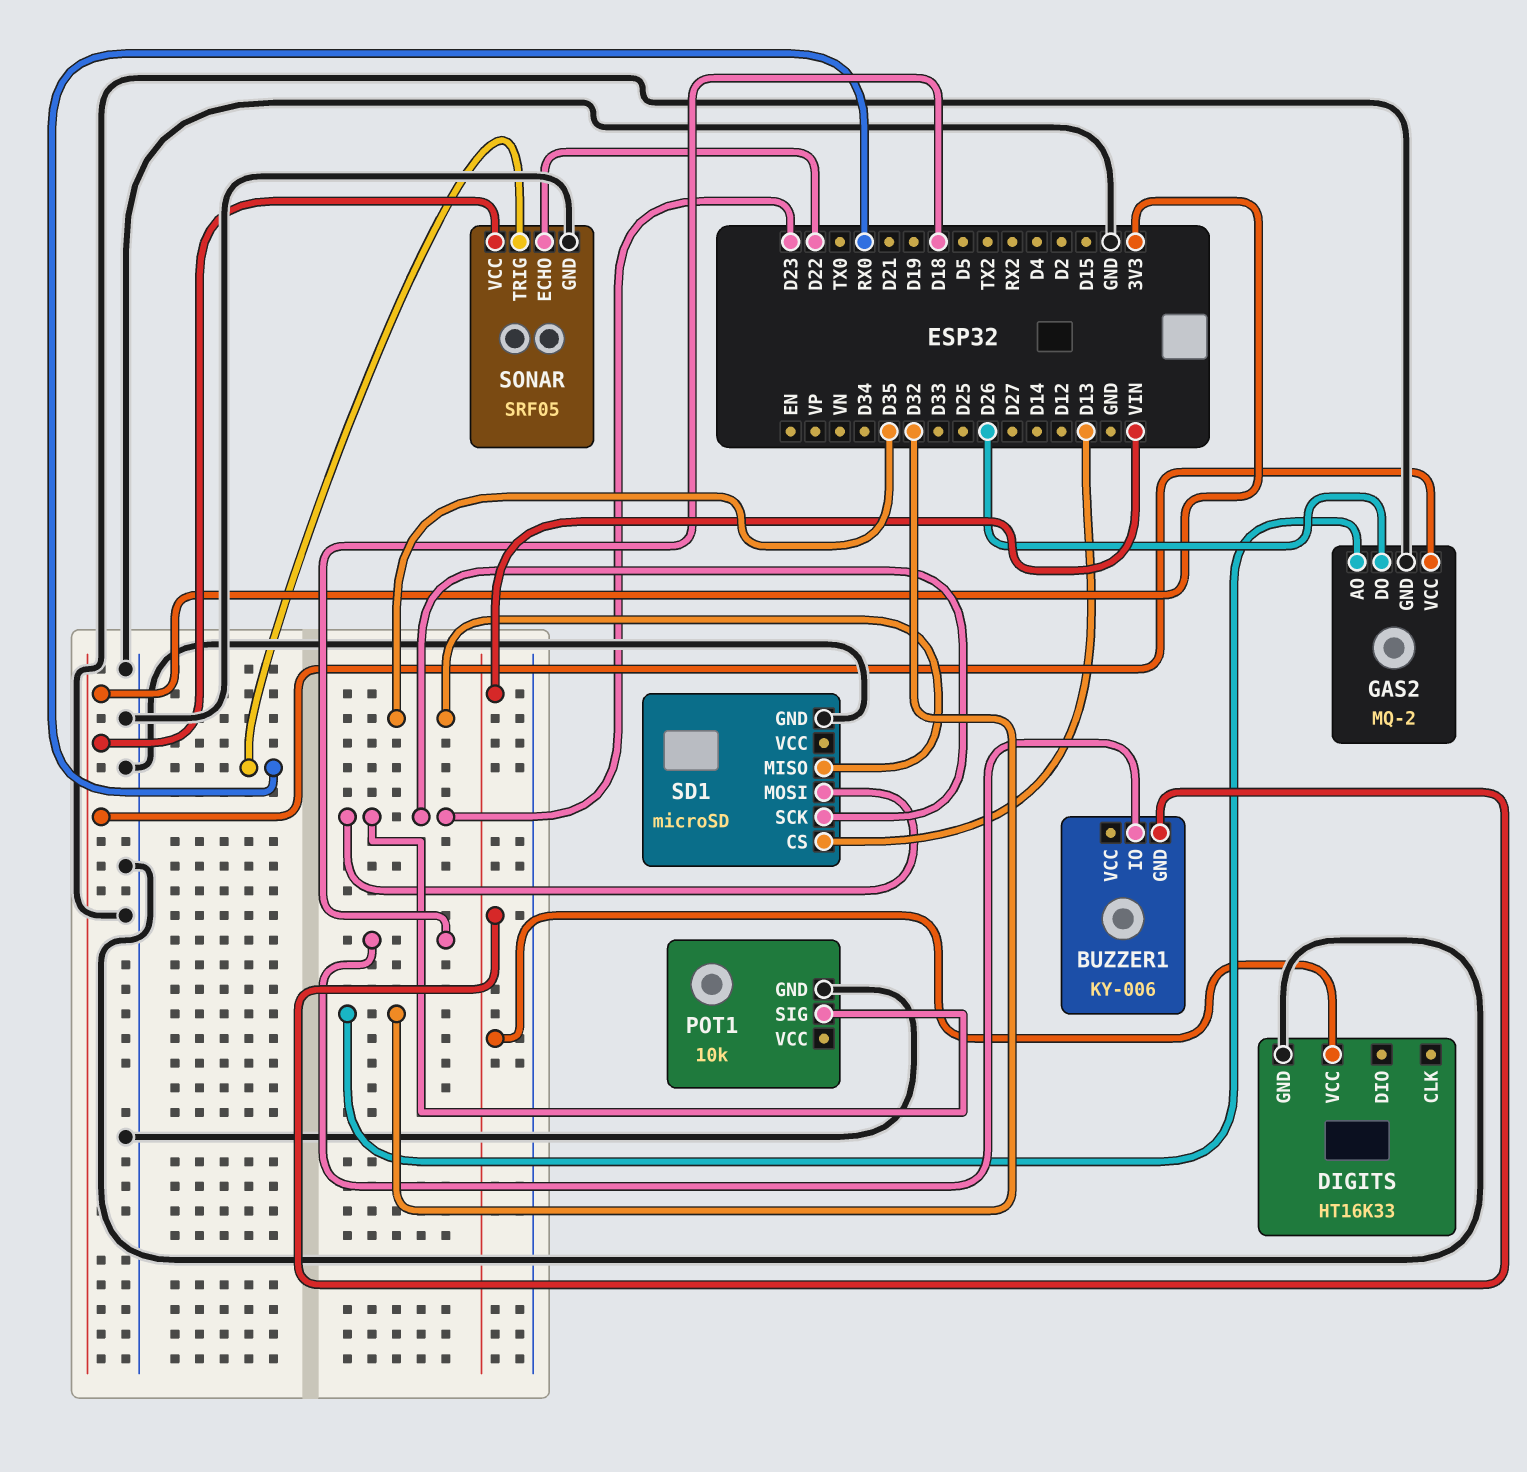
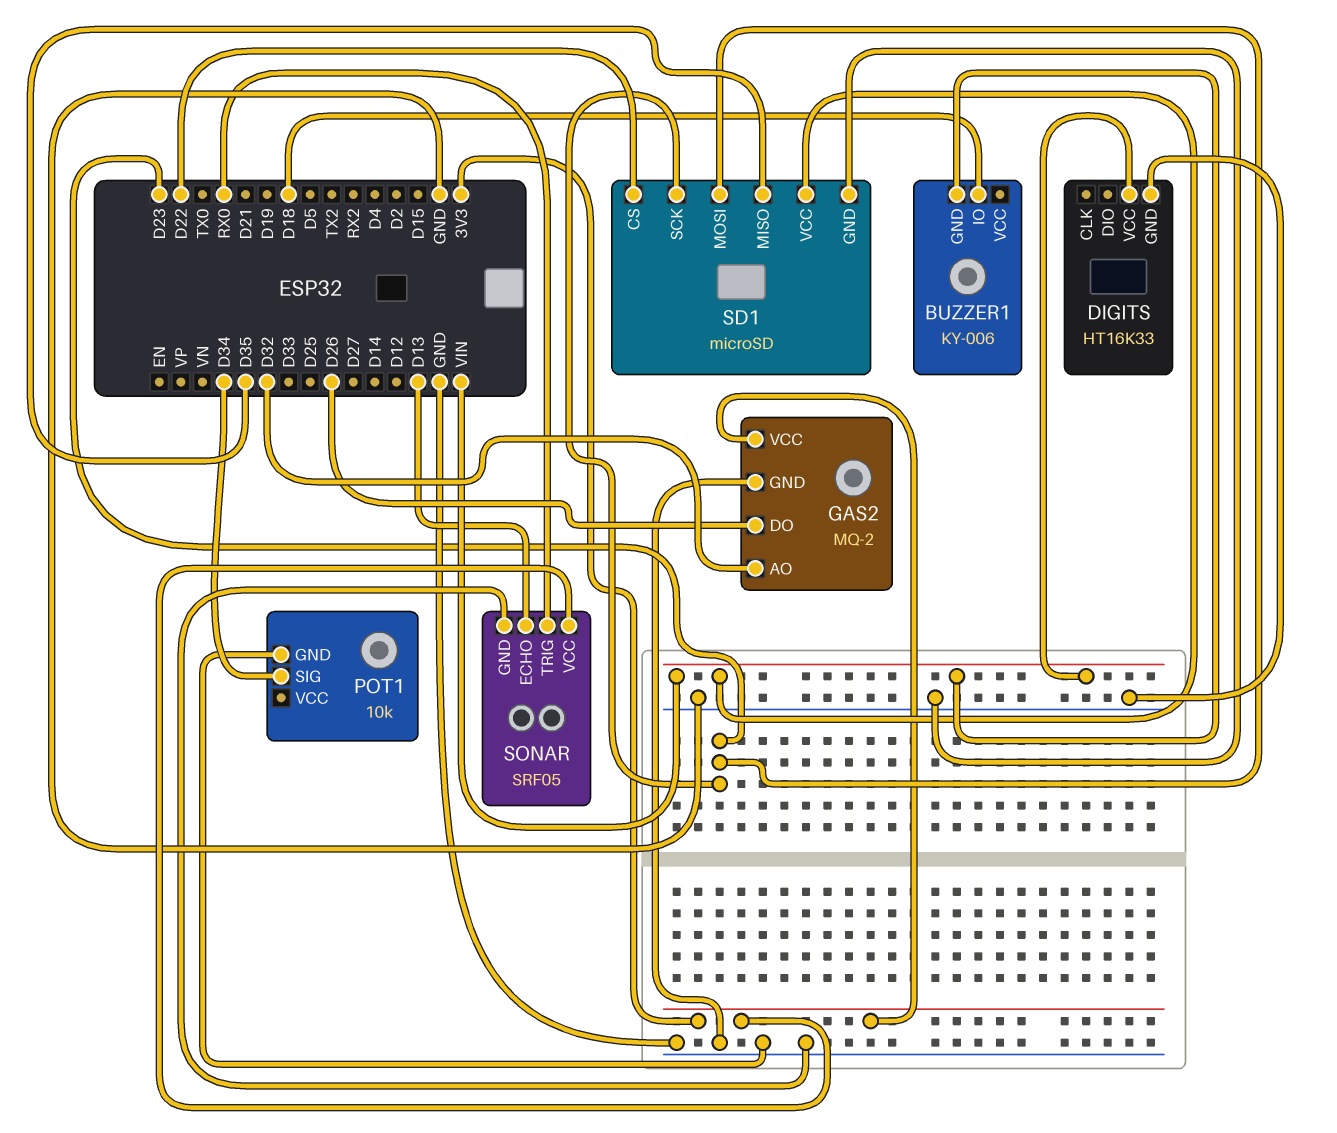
POT1 pin SIG: D23 -> D34
SD1 pin CS: D13 -> D22
SD1 pin VCC: none -> VIN
SONAR pin ECHO: D22 -> D13

